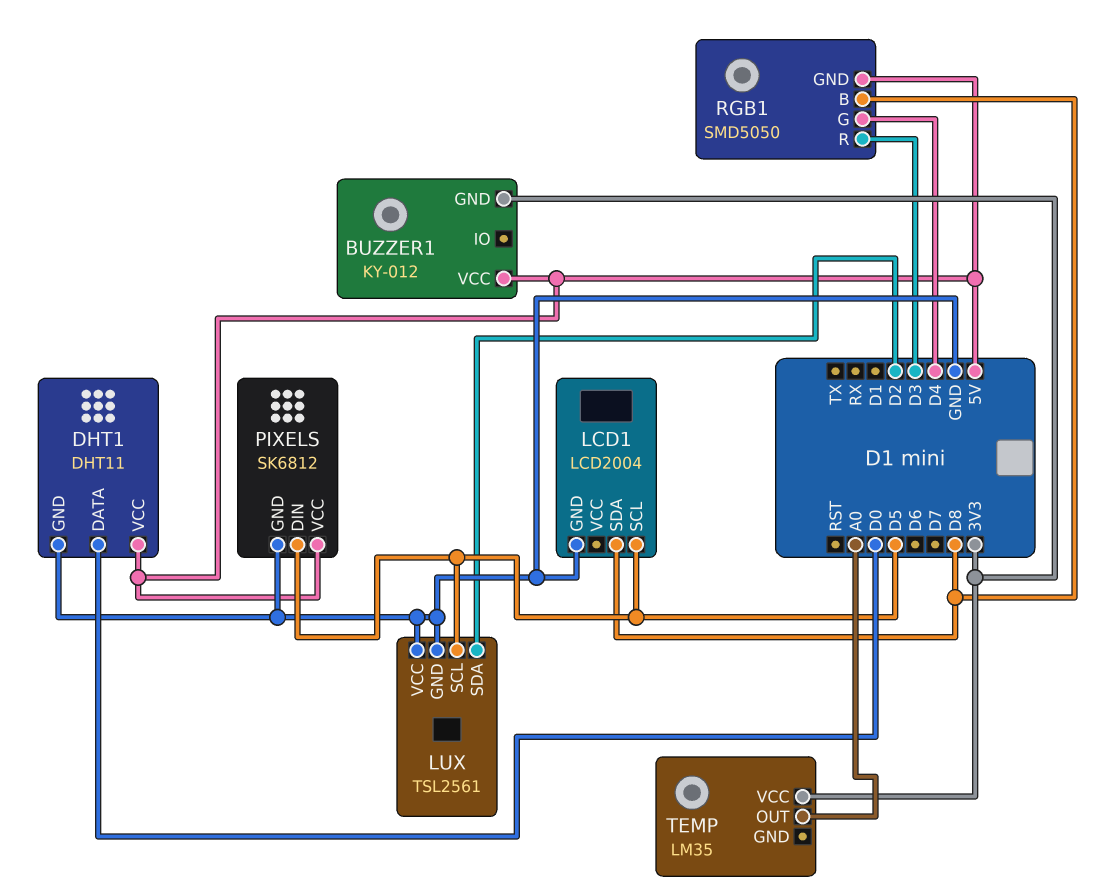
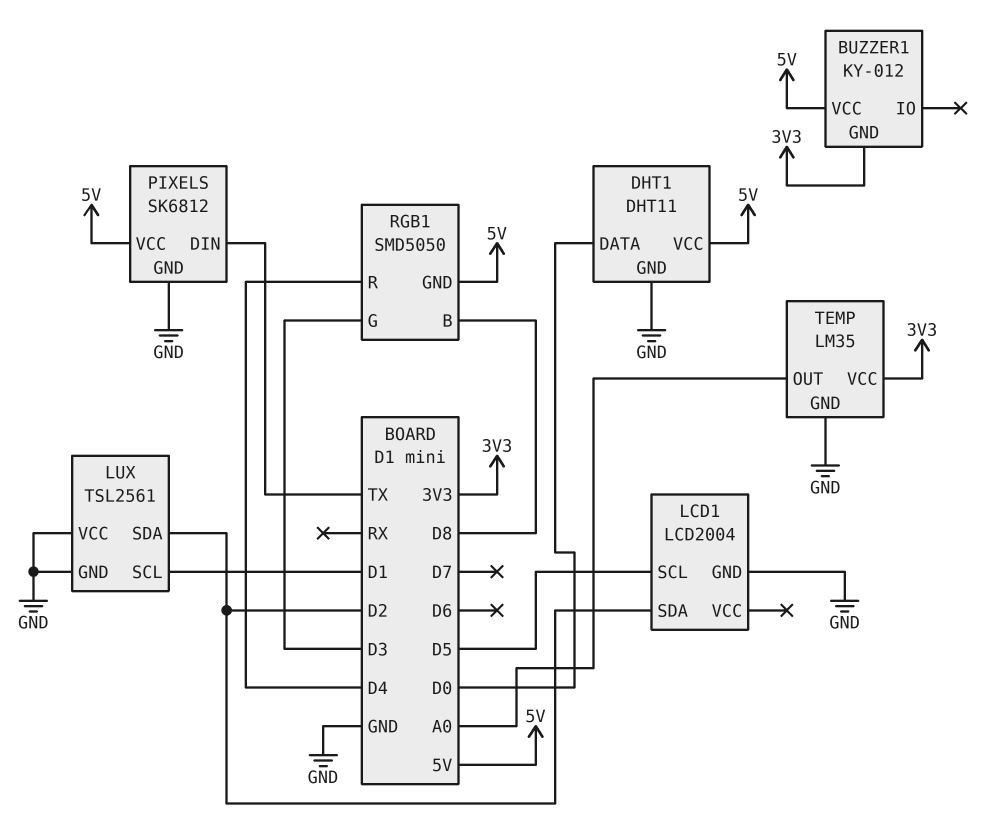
LCD1 pin SDA: D8 -> D2
LUX pin SCL: D5 -> D1
PIXELS pin DIN: D5 -> TX
RGB1 pin G: D4 -> D3
RGB1 pin R: D3 -> D4
TEMP pin GND: none -> GND

